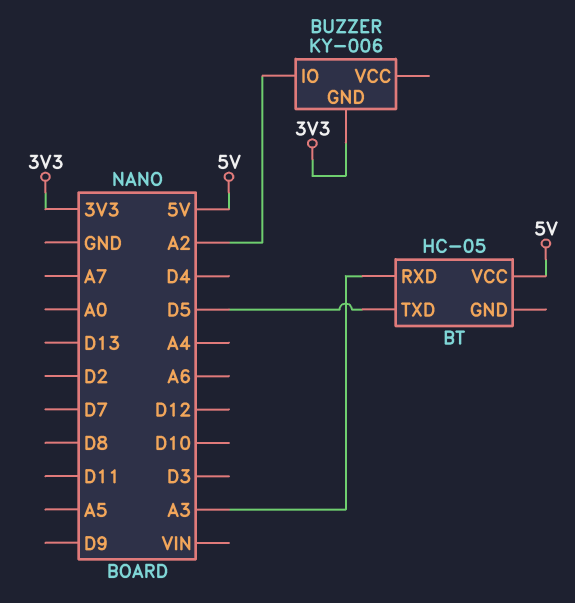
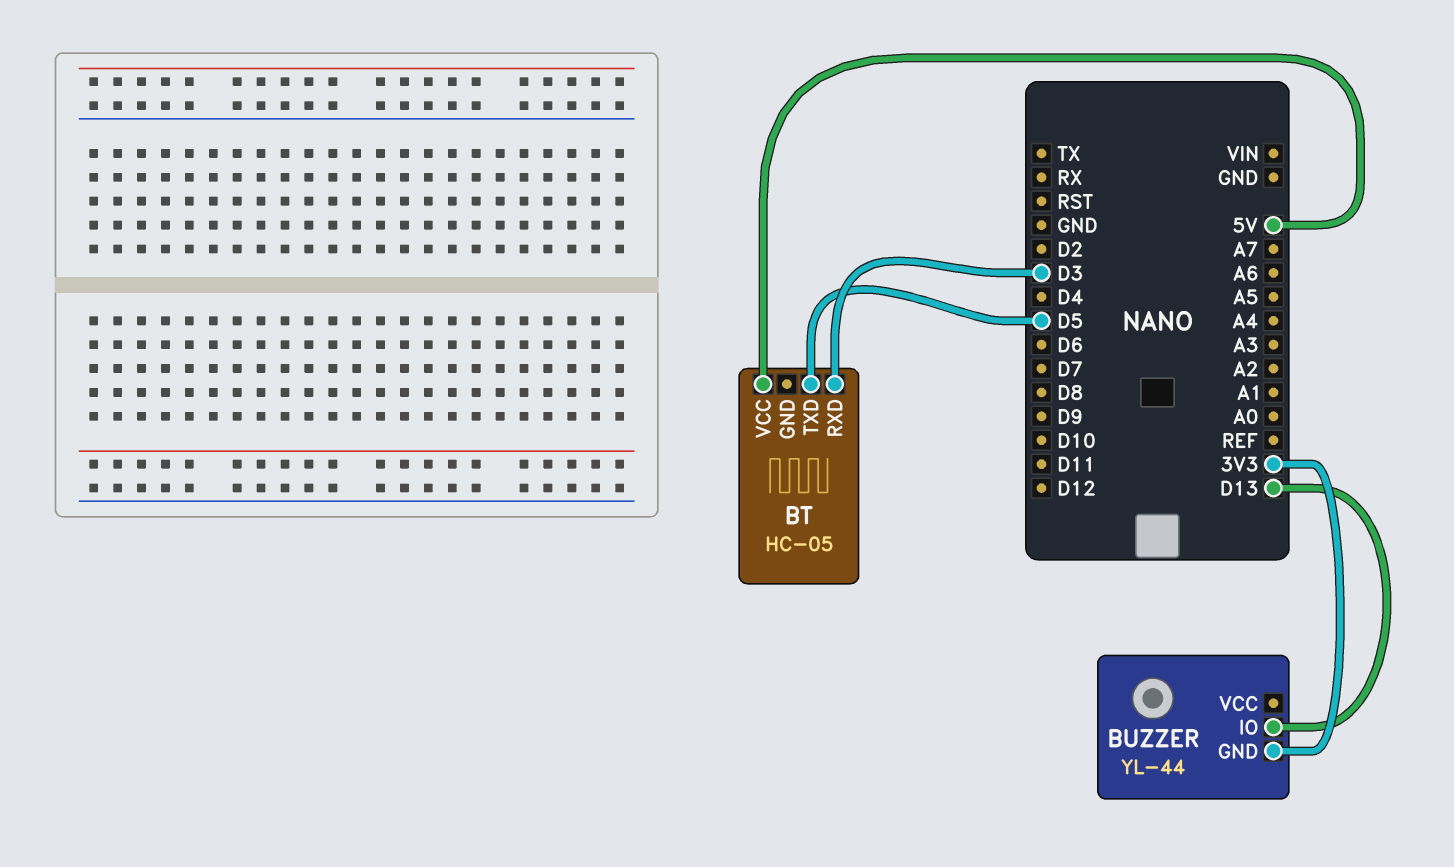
BT pin RXD: A3 -> D3
BUZZER: KY-006 -> YL-44
BUZZER pin IO: A2 -> D13

